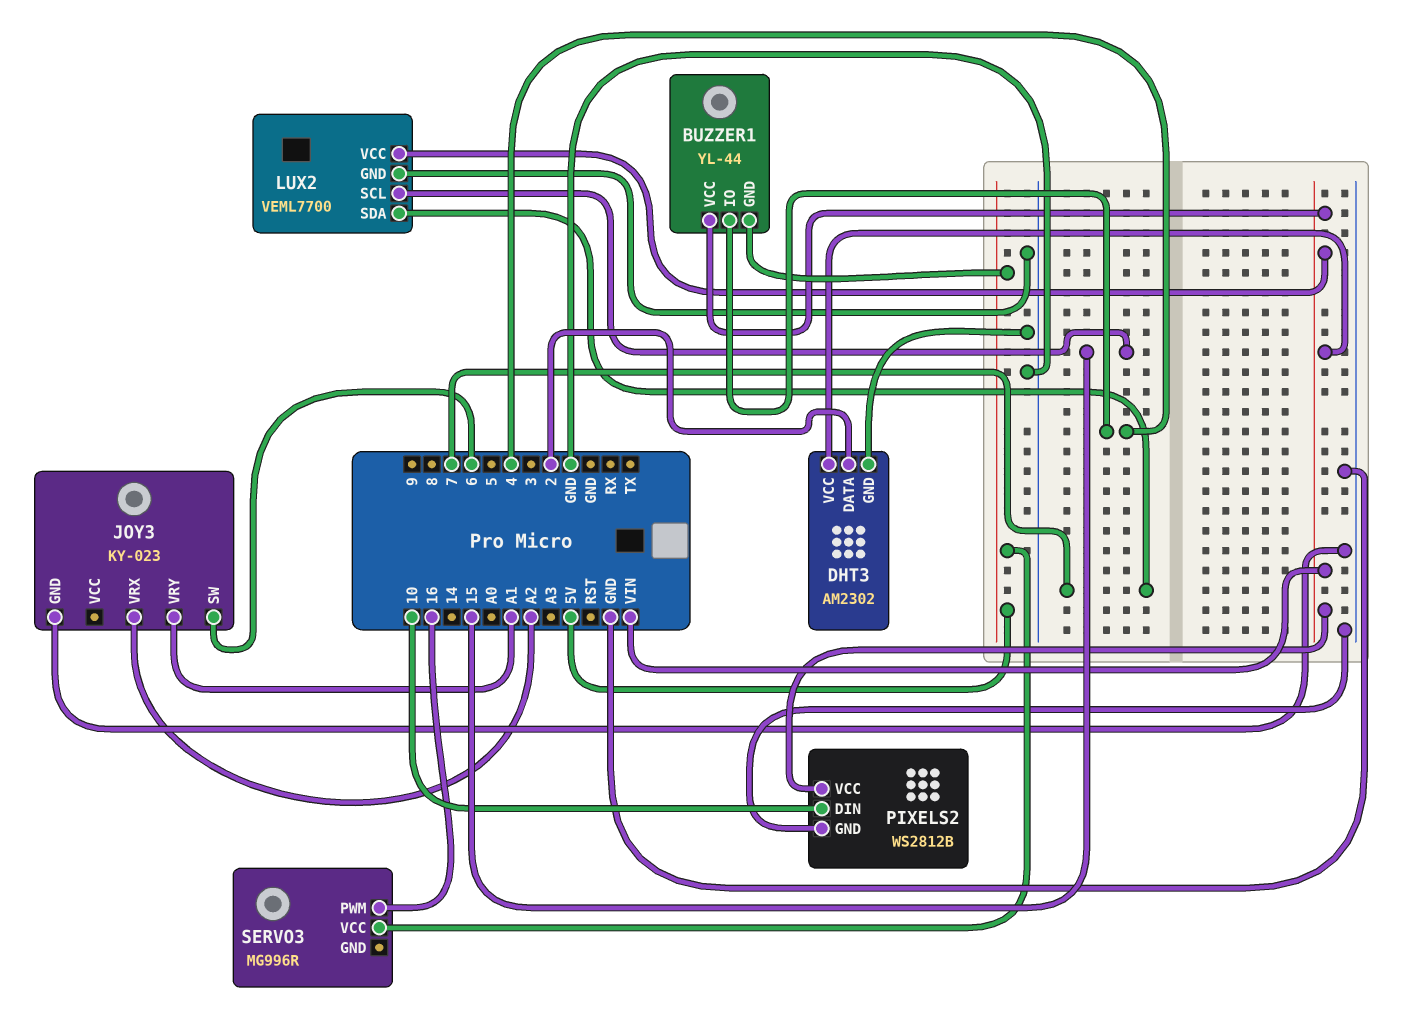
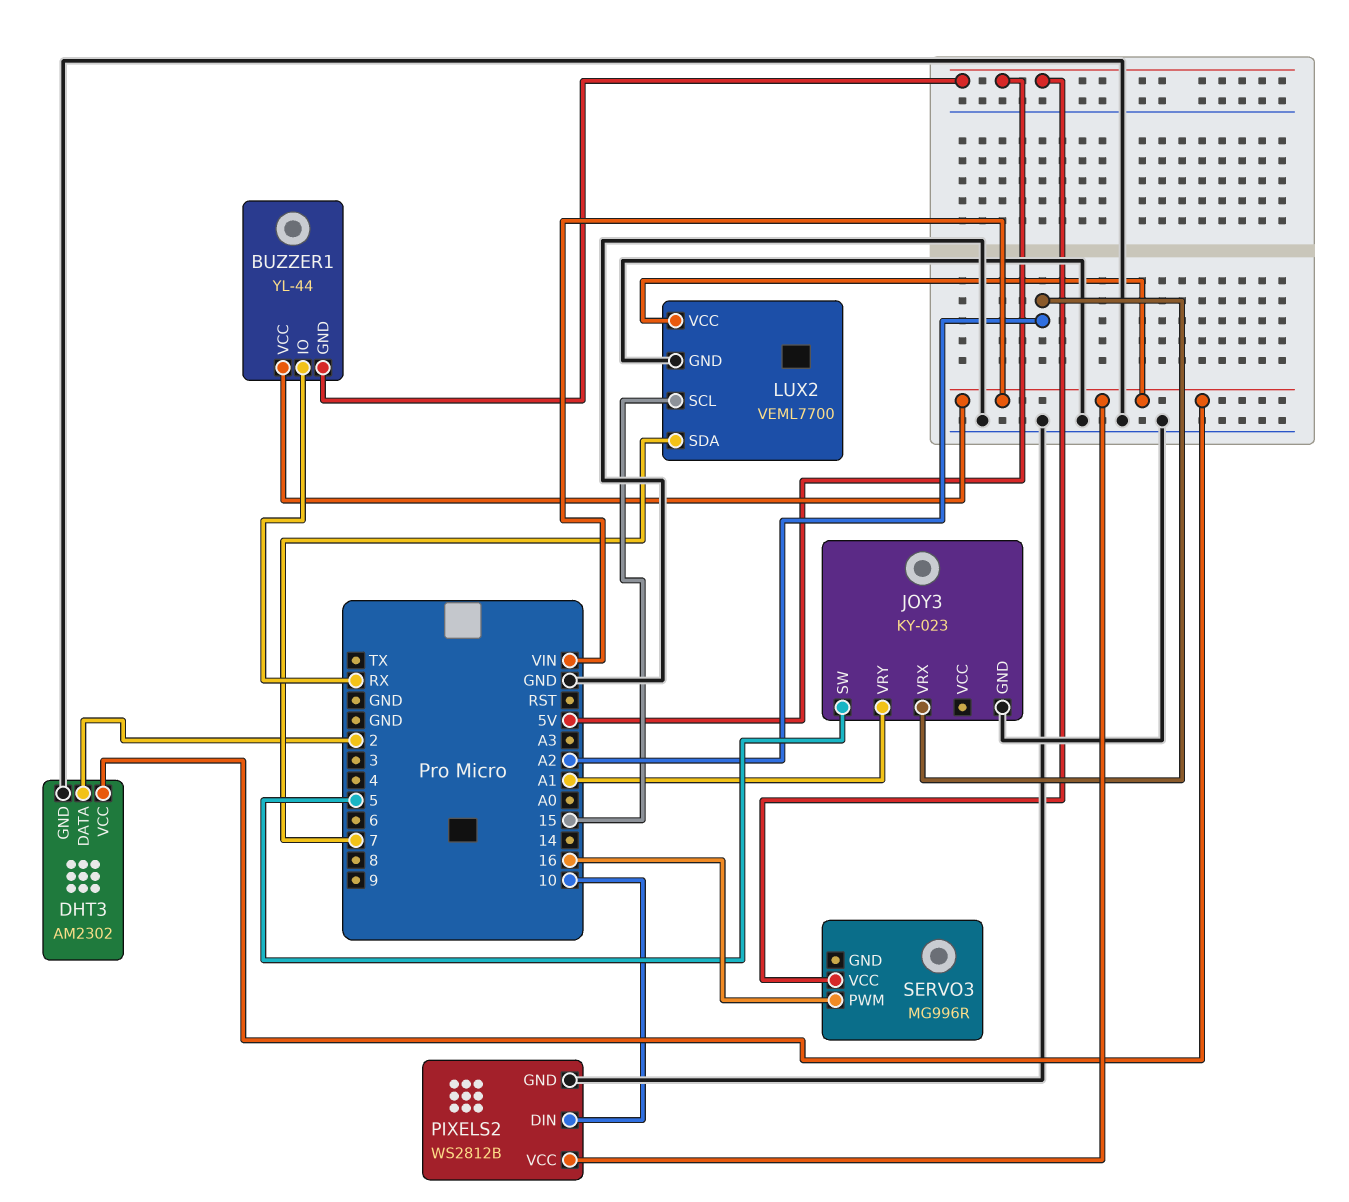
BUZZER1 pin IO: 4 -> RX
JOY3 pin SW: 6 -> 5

